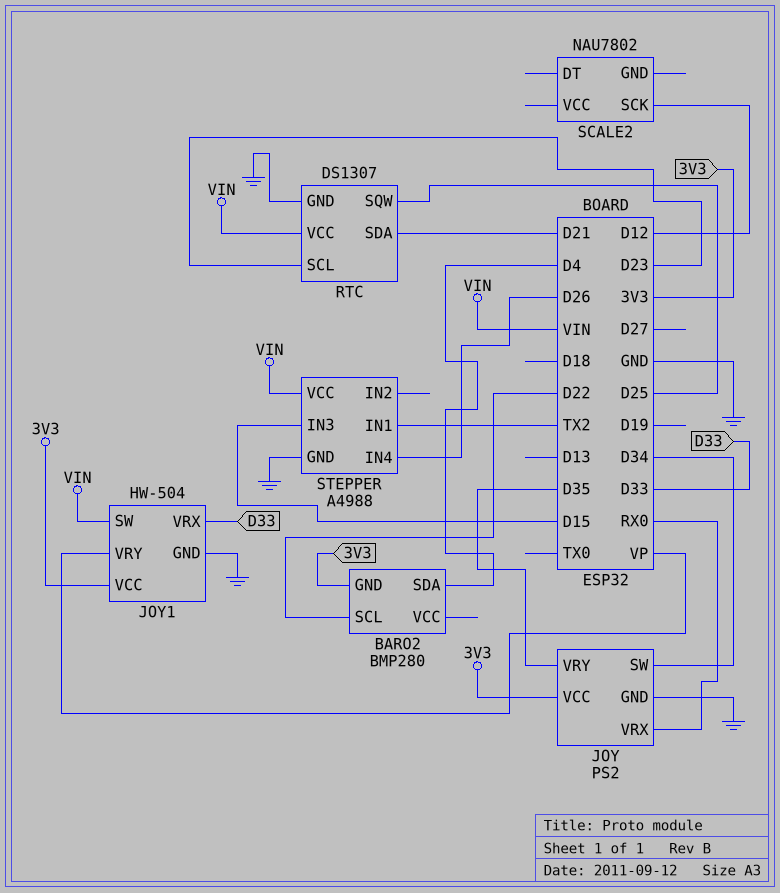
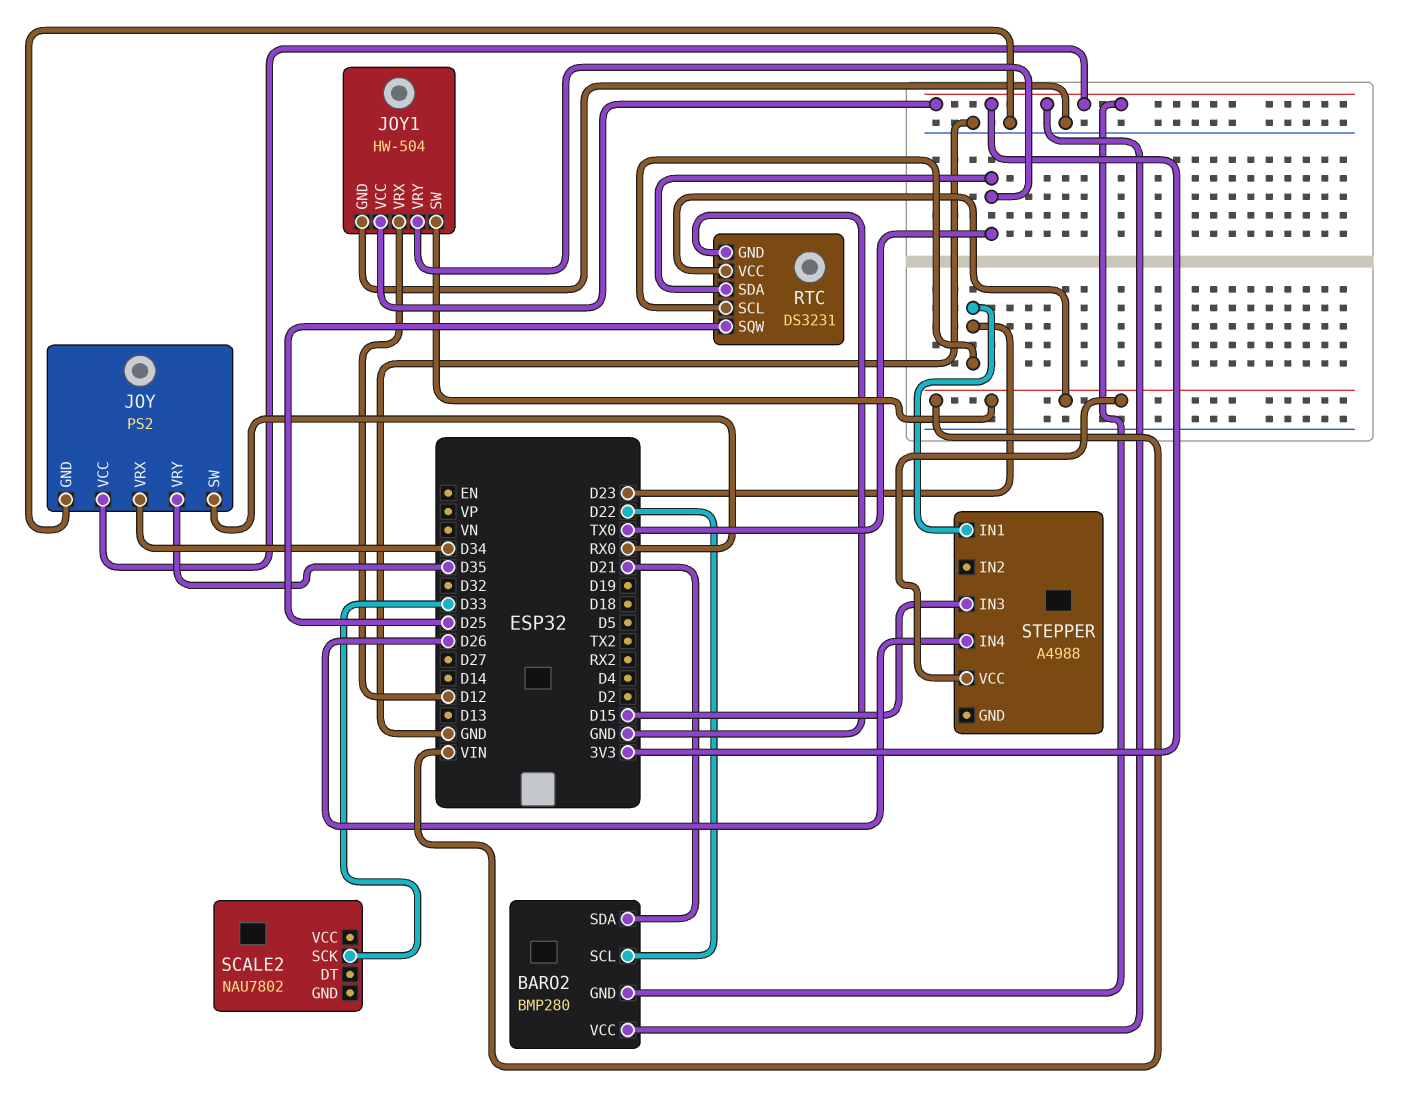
BARO2 pin SDA: D4 -> D21
BARO2 pin VCC: none -> 3V3
JOY pin SW: D34 -> RX0
JOY pin VRX: RX0 -> D34
JOY1 pin VRX: D33 -> D12
JOY1 pin VRY: VP -> TX0
RTC: DS1307 -> DS3231
RTC pin SDA: D21 -> TX0
SCALE2 pin SCK: D12 -> D33
STEPPER pin GND: GND -> none
STEPPER pin IN1: TX2 -> D23

